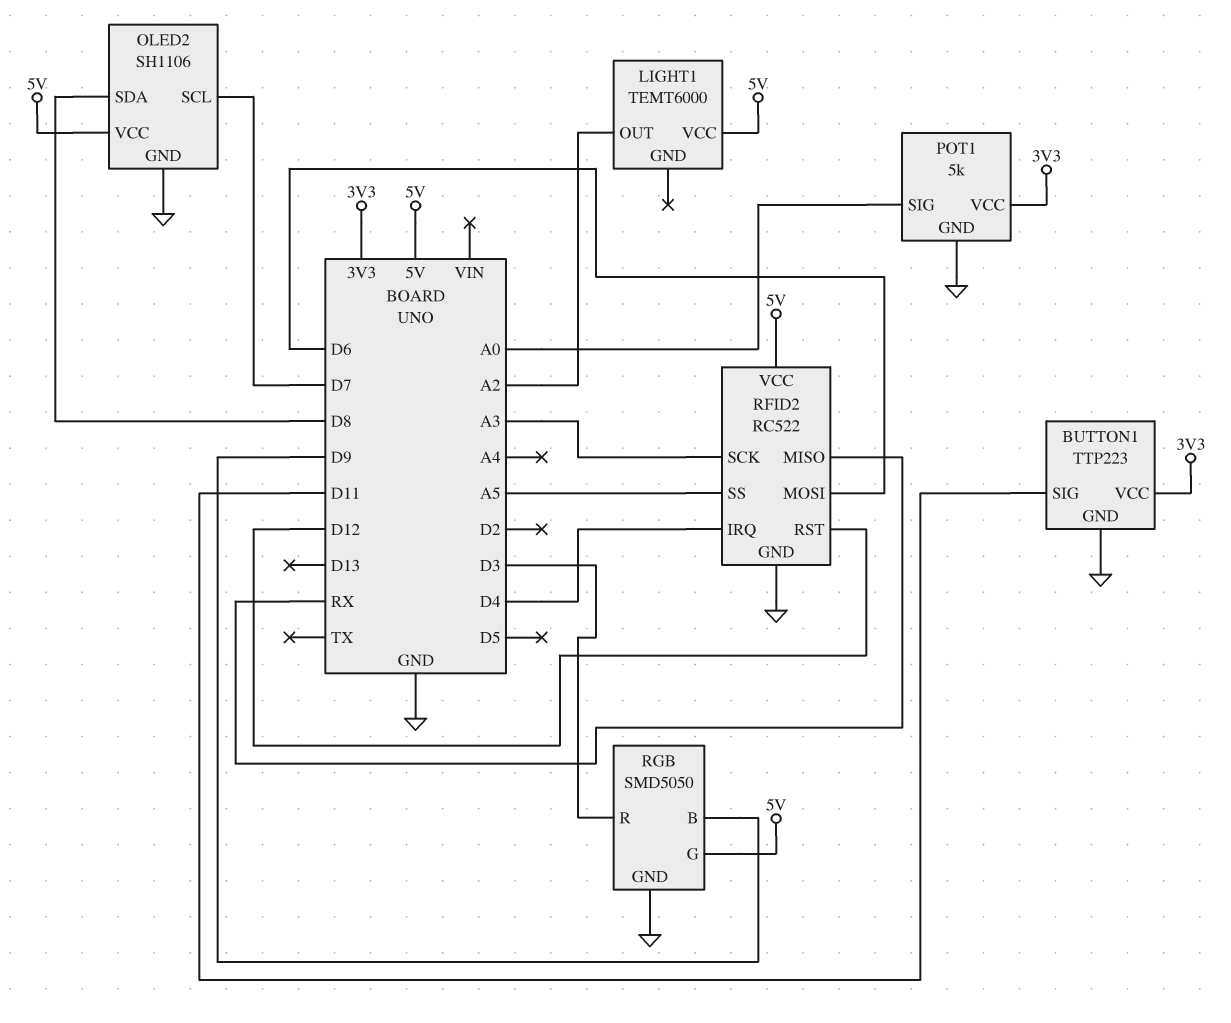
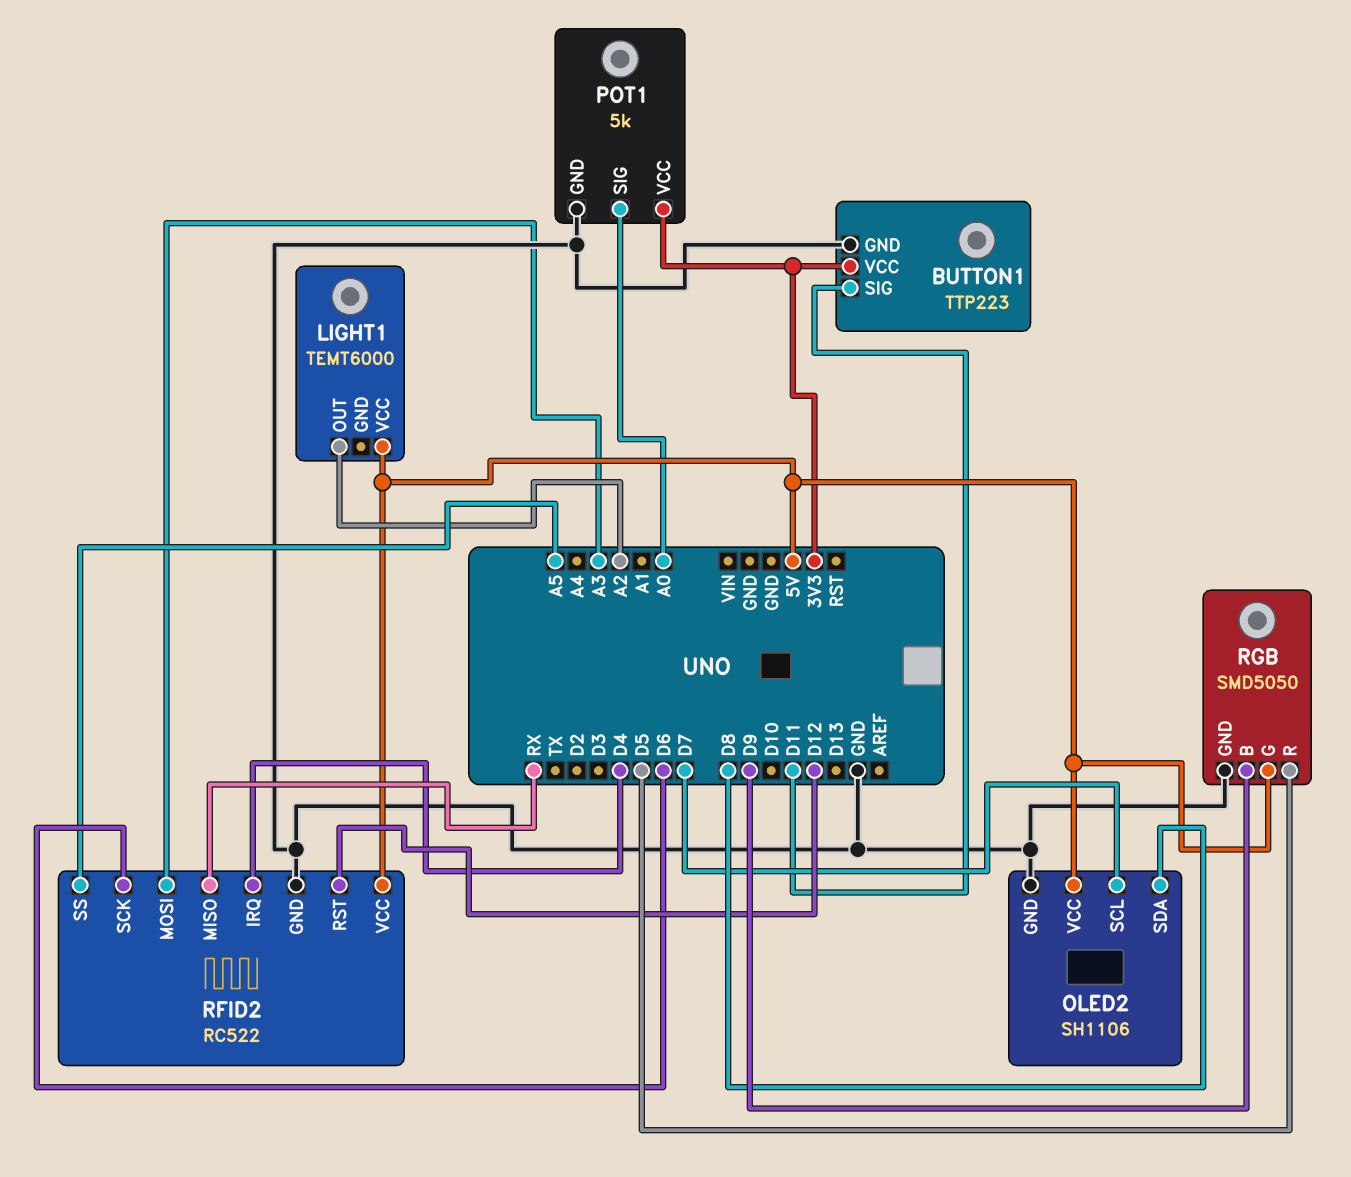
RFID2 pin MOSI: D6 -> A3
RFID2 pin SCK: A3 -> D6
RGB pin R: D3 -> D5

